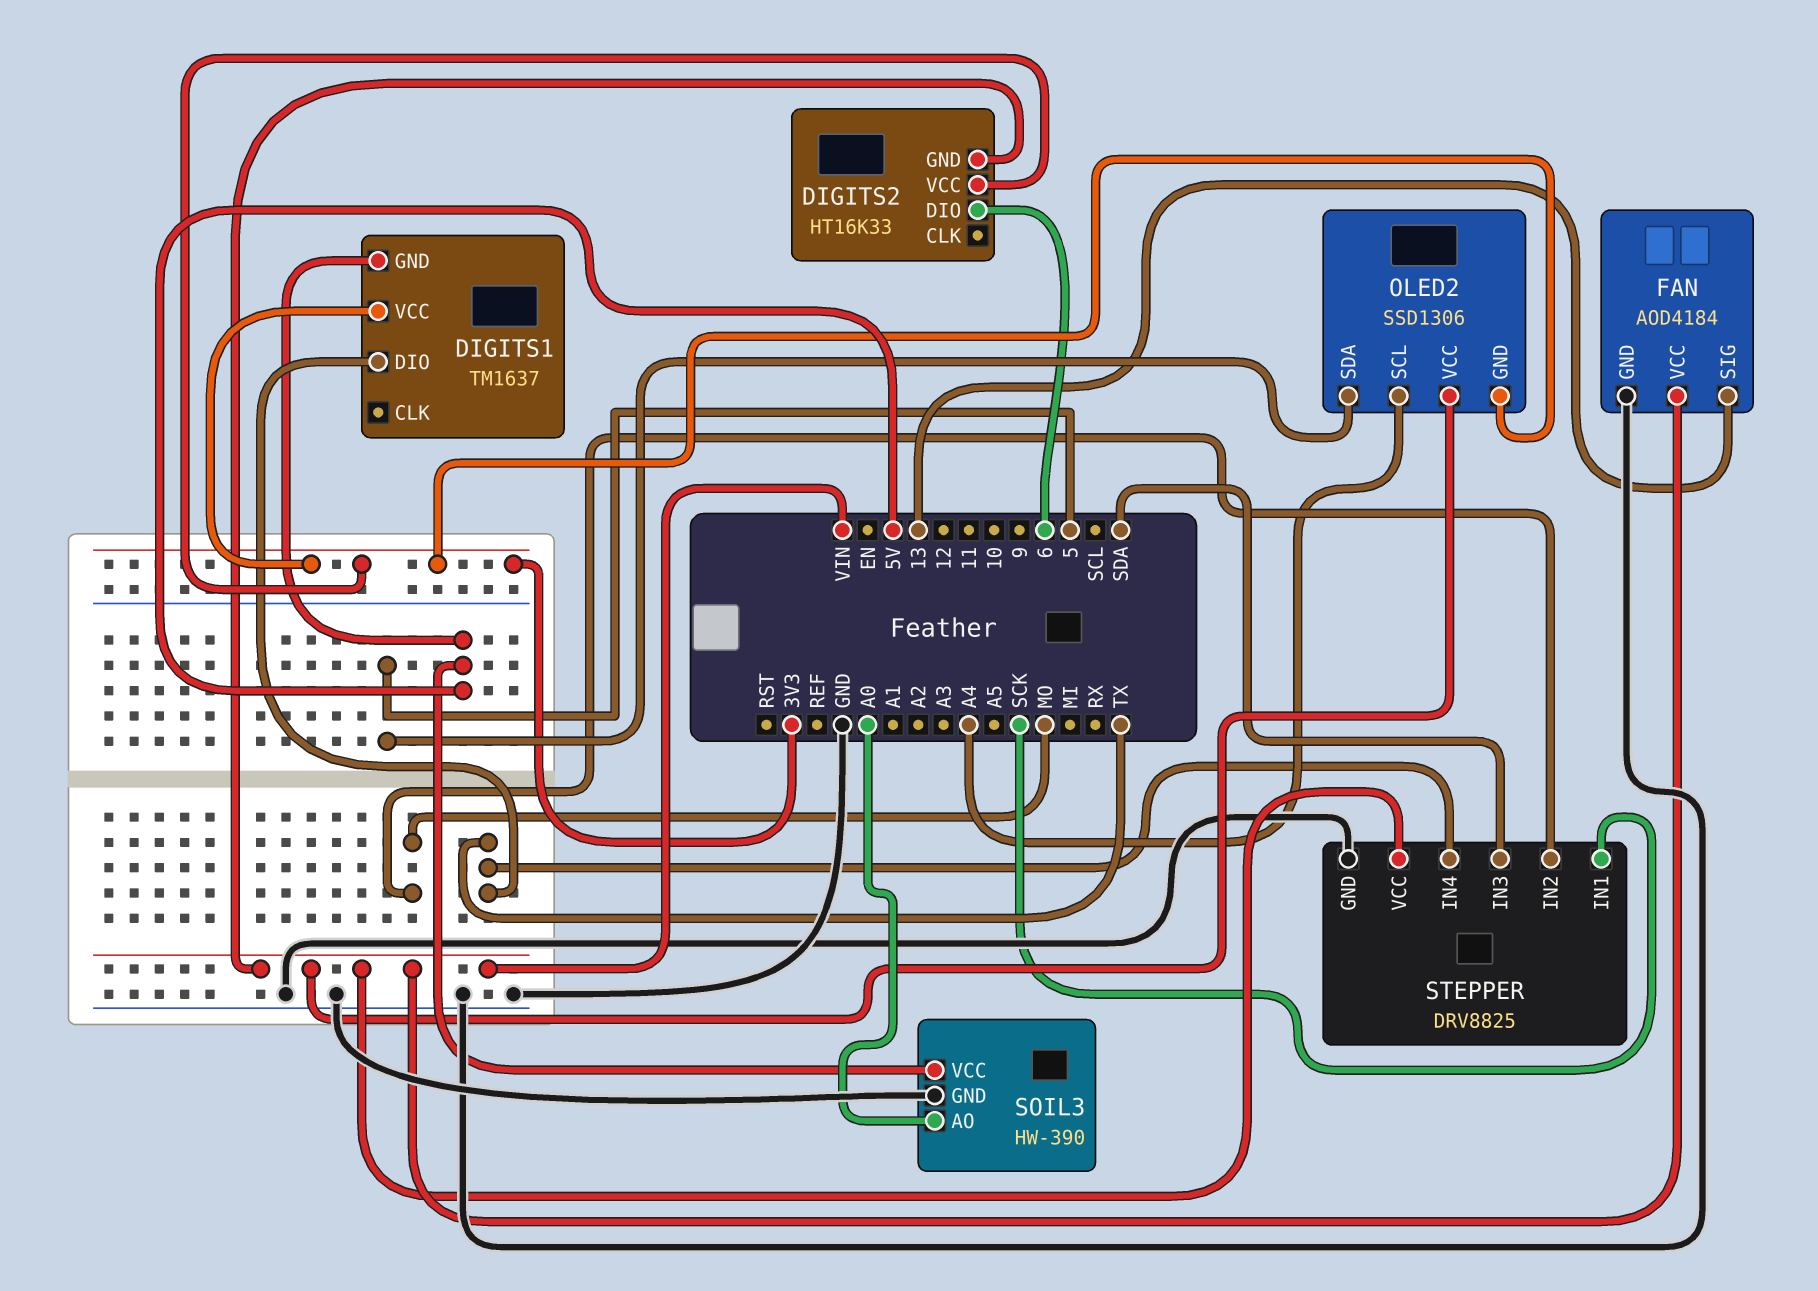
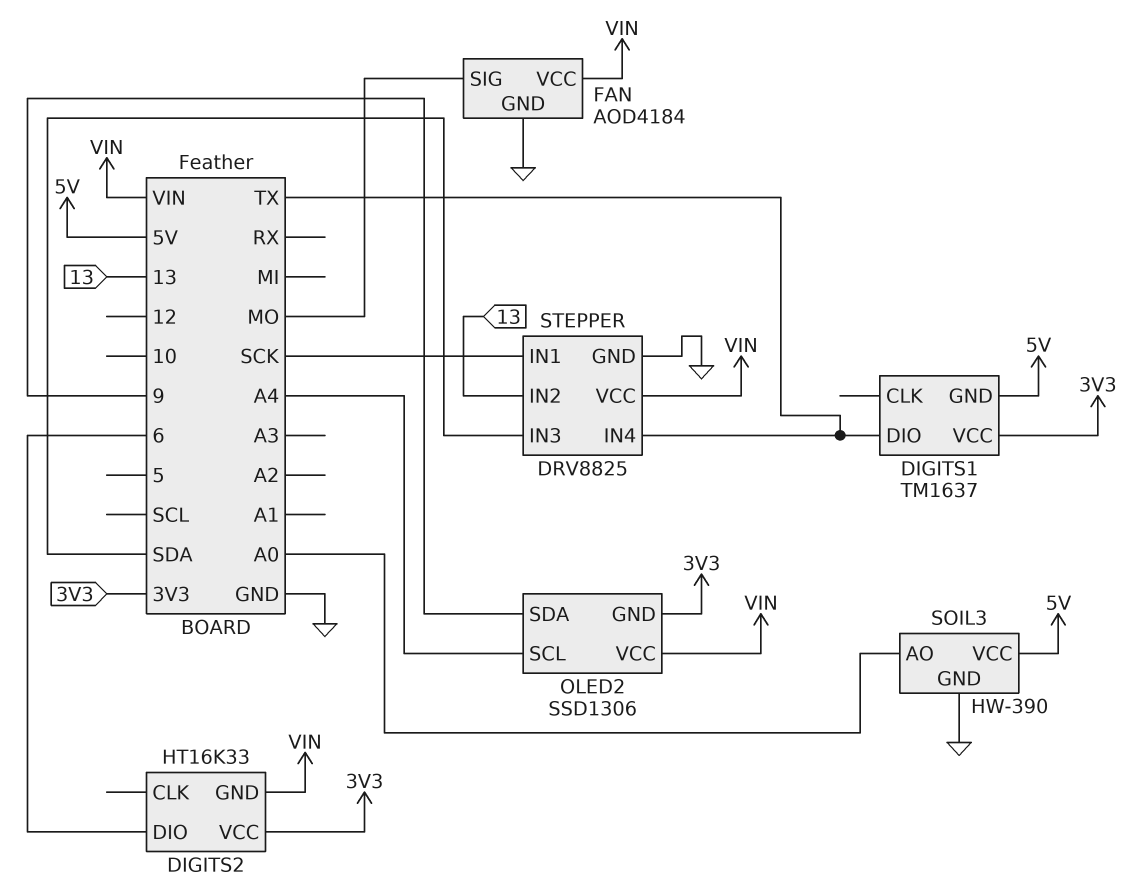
FAN pin SIG: 13 -> MO
OLED2 pin SDA: 5 -> 9
STEPPER pin IN2: MO -> 13

